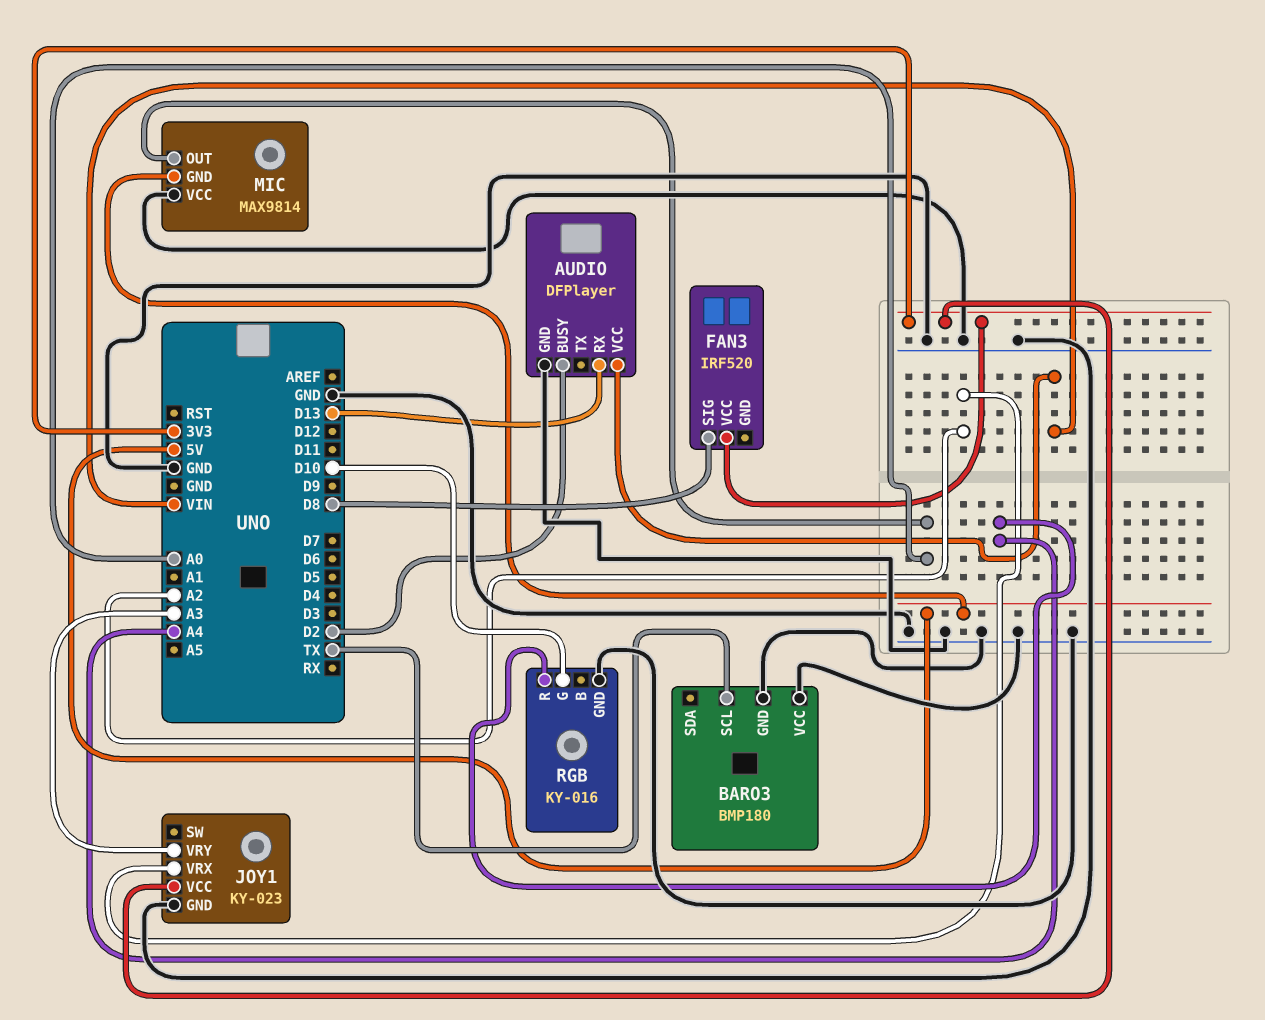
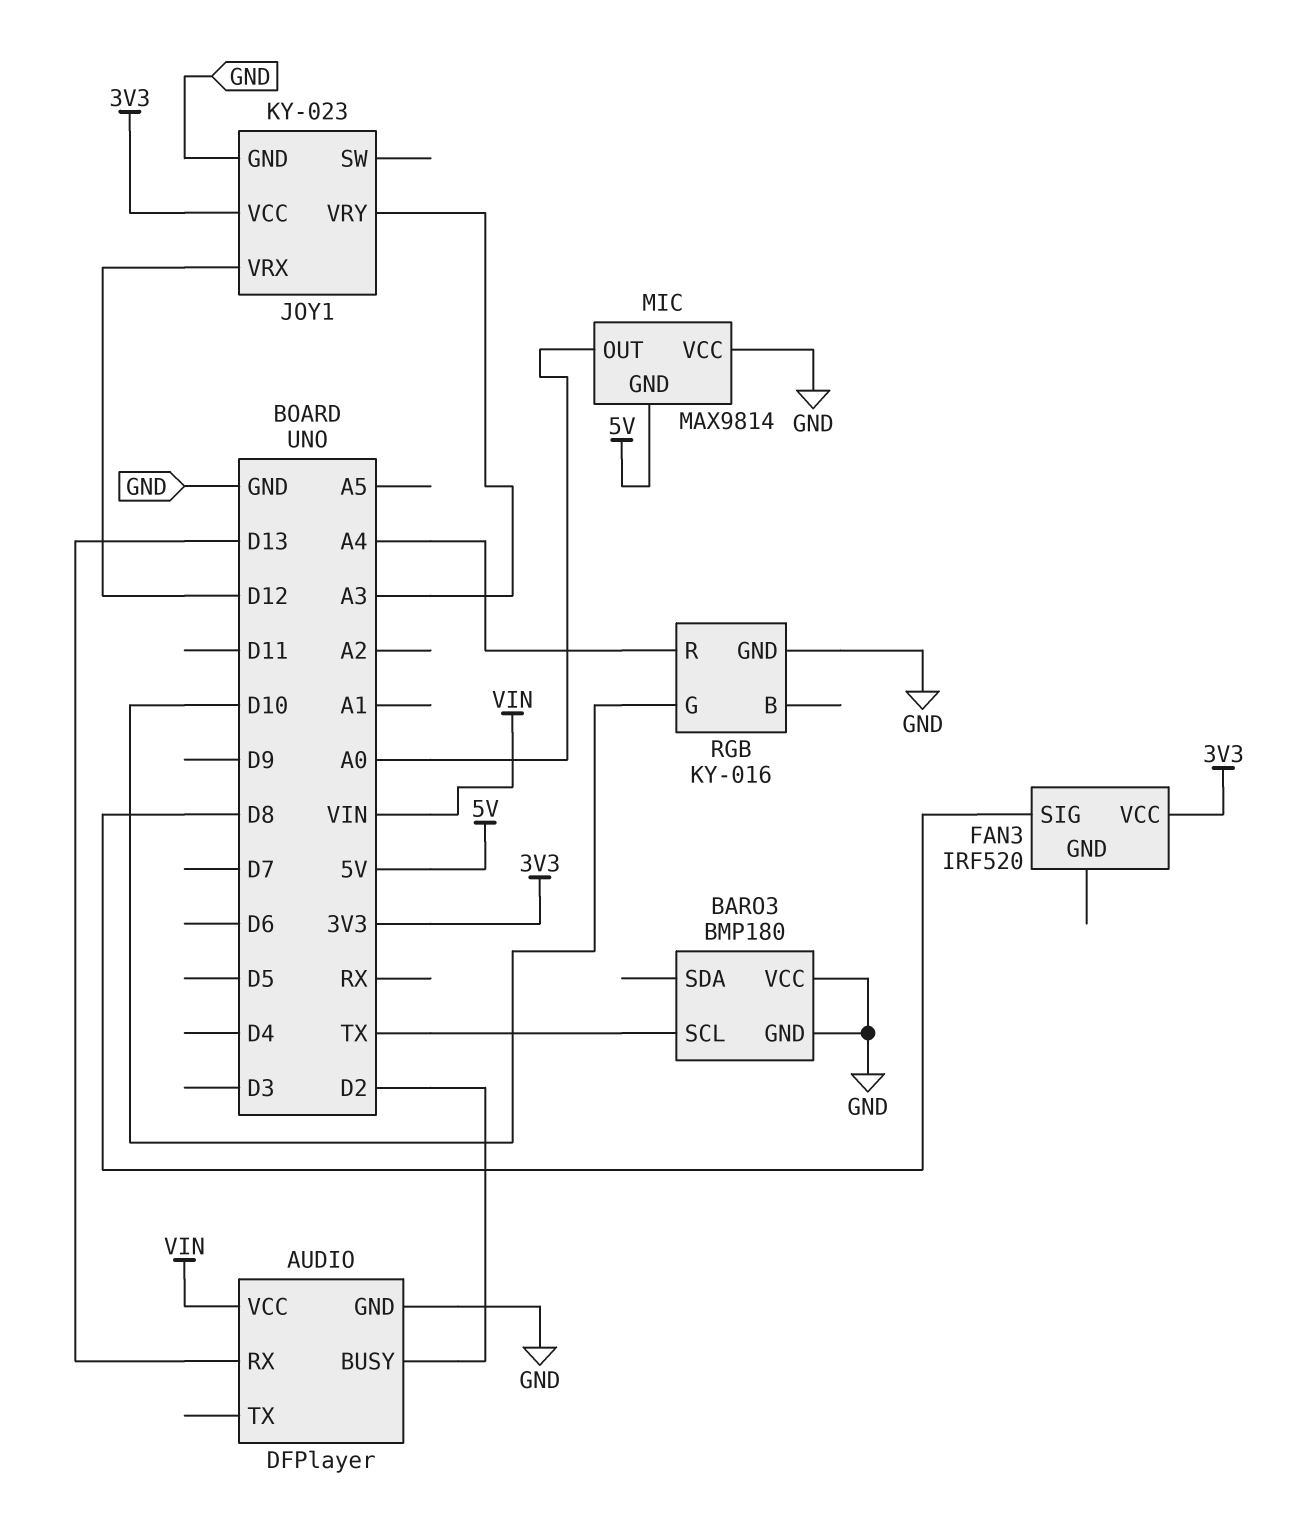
JOY1 pin VRX: A2 -> D12

